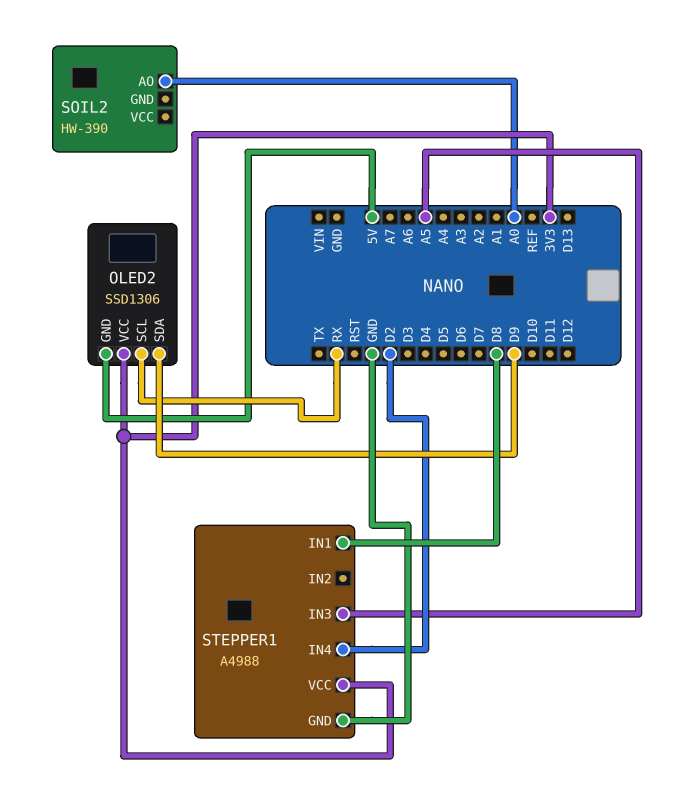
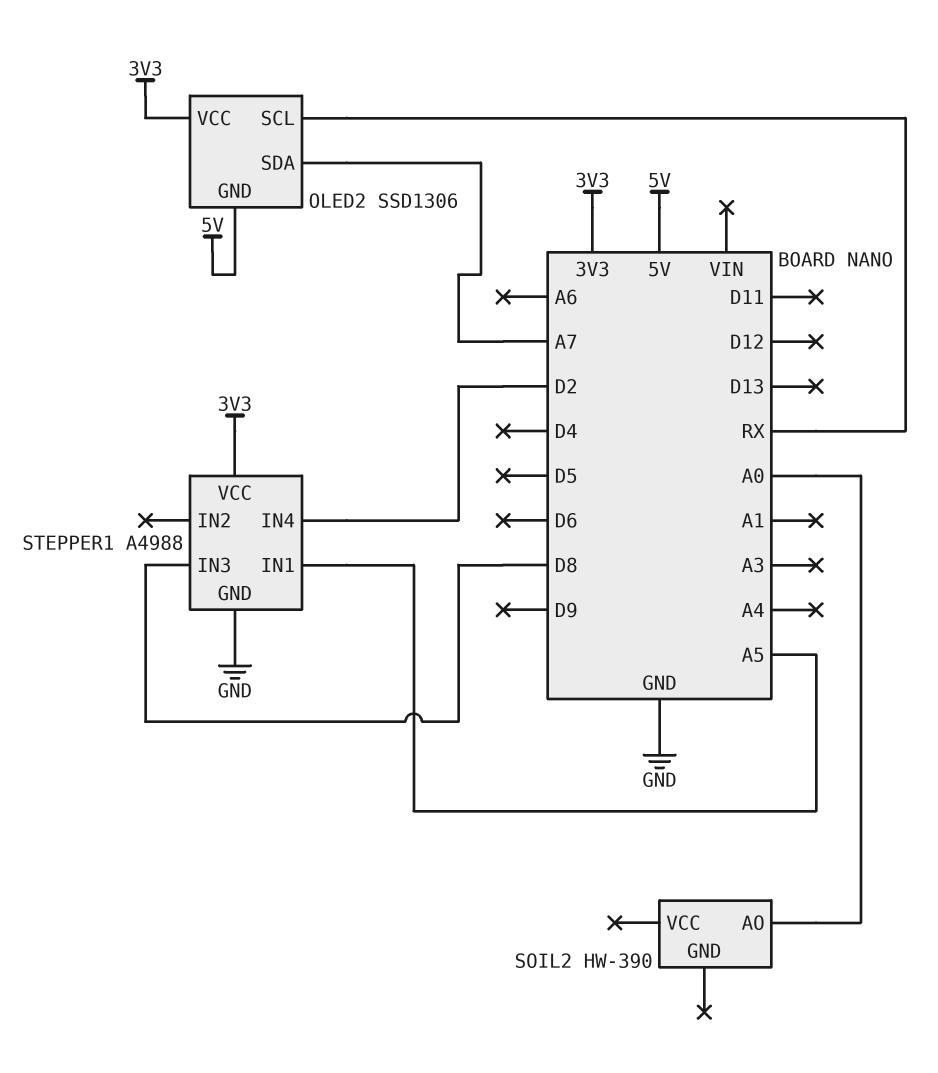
OLED2 pin SDA: D9 -> A7
STEPPER1 pin IN1: D8 -> A5
STEPPER1 pin IN3: A5 -> D8

